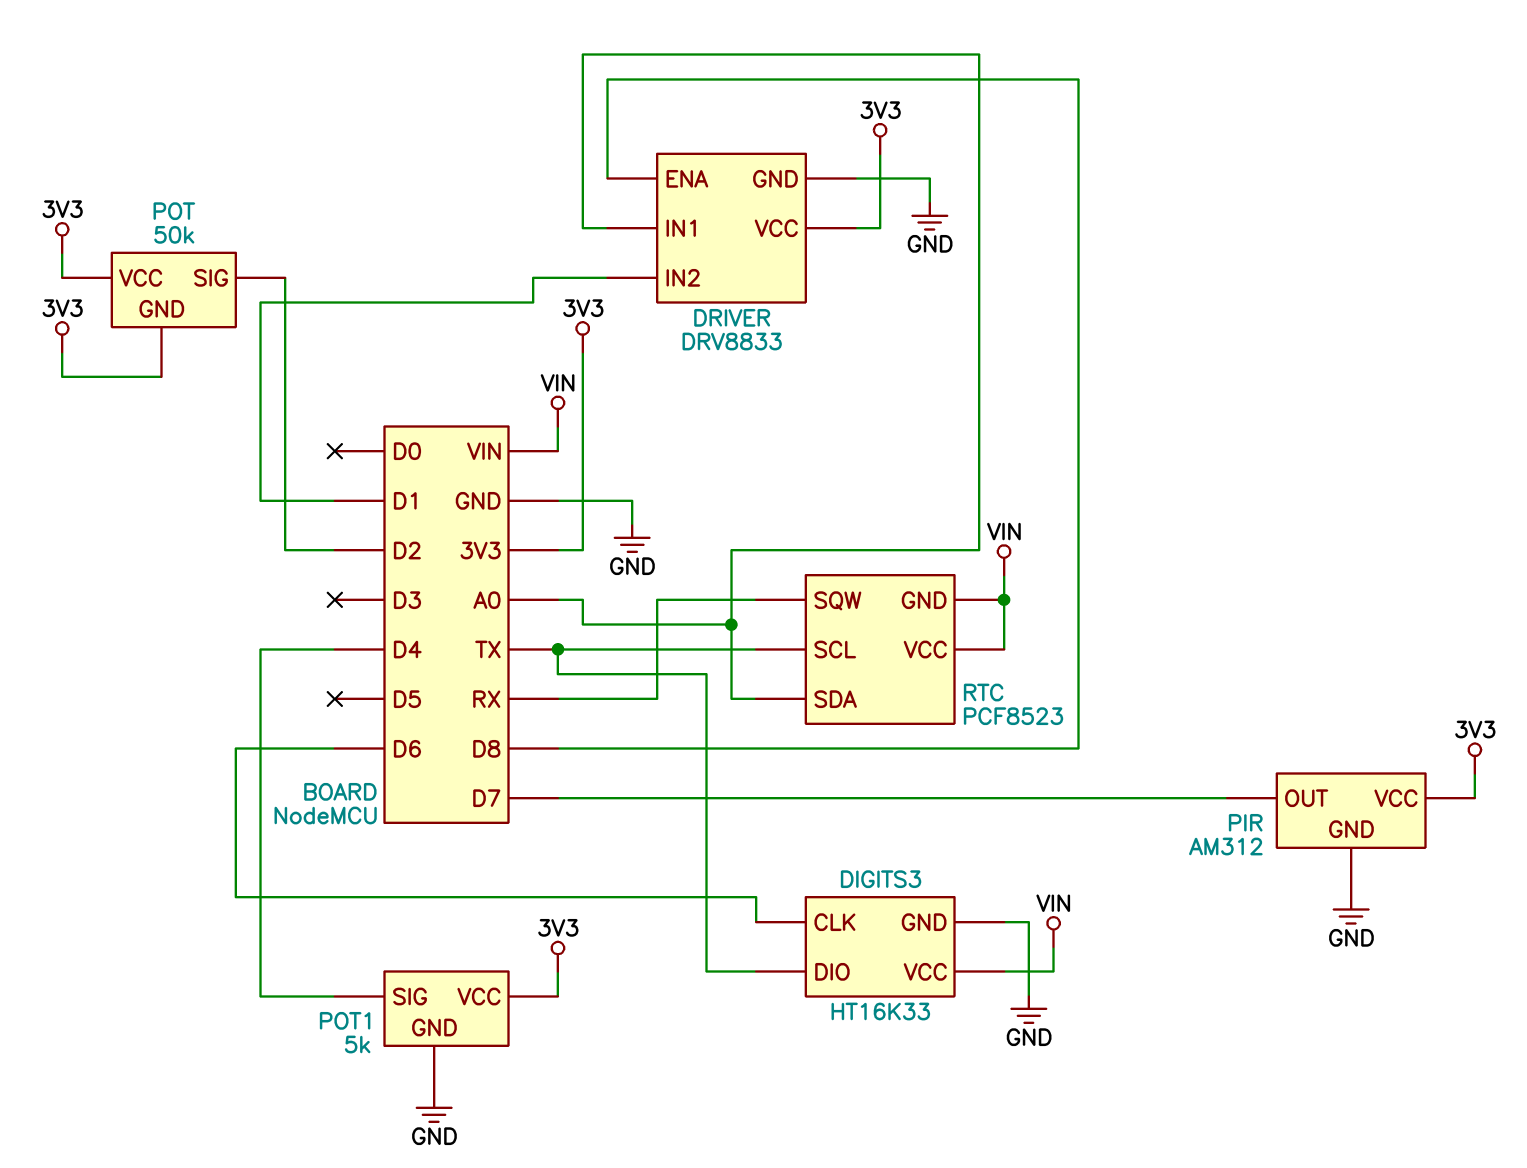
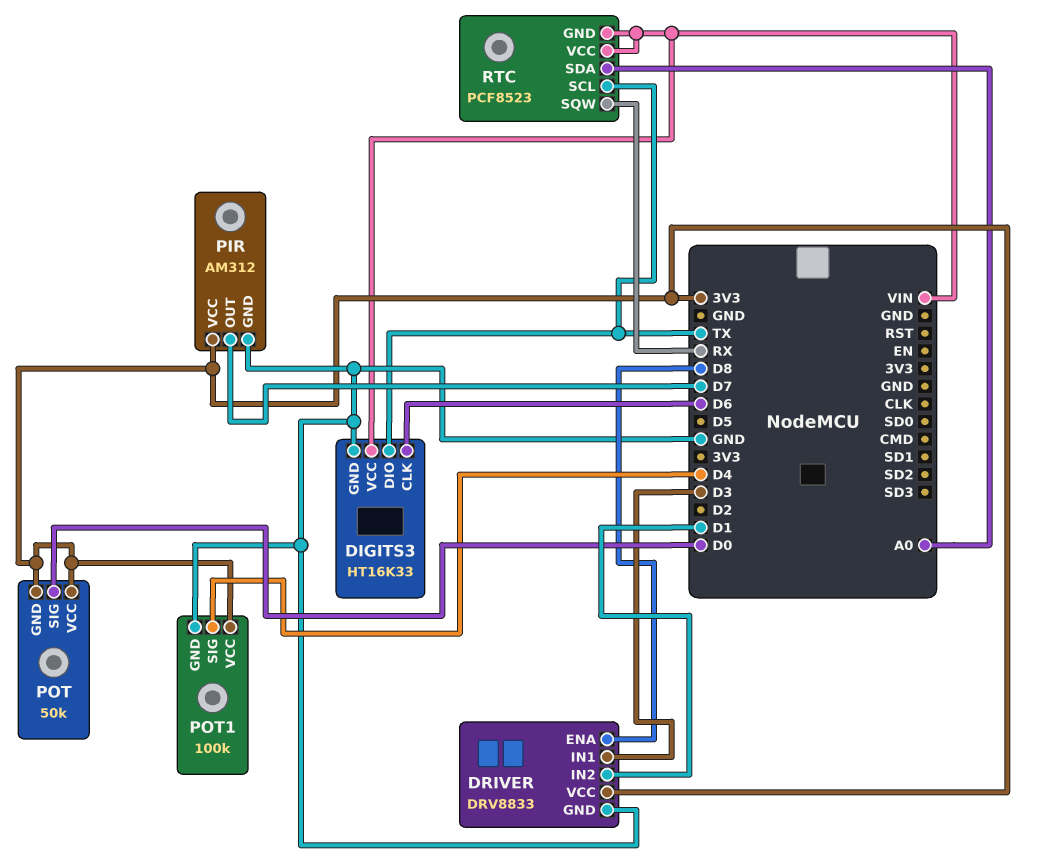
DRIVER pin IN1: A0 -> D3
POT pin SIG: D2 -> D0
POT1: 5k -> 100k

